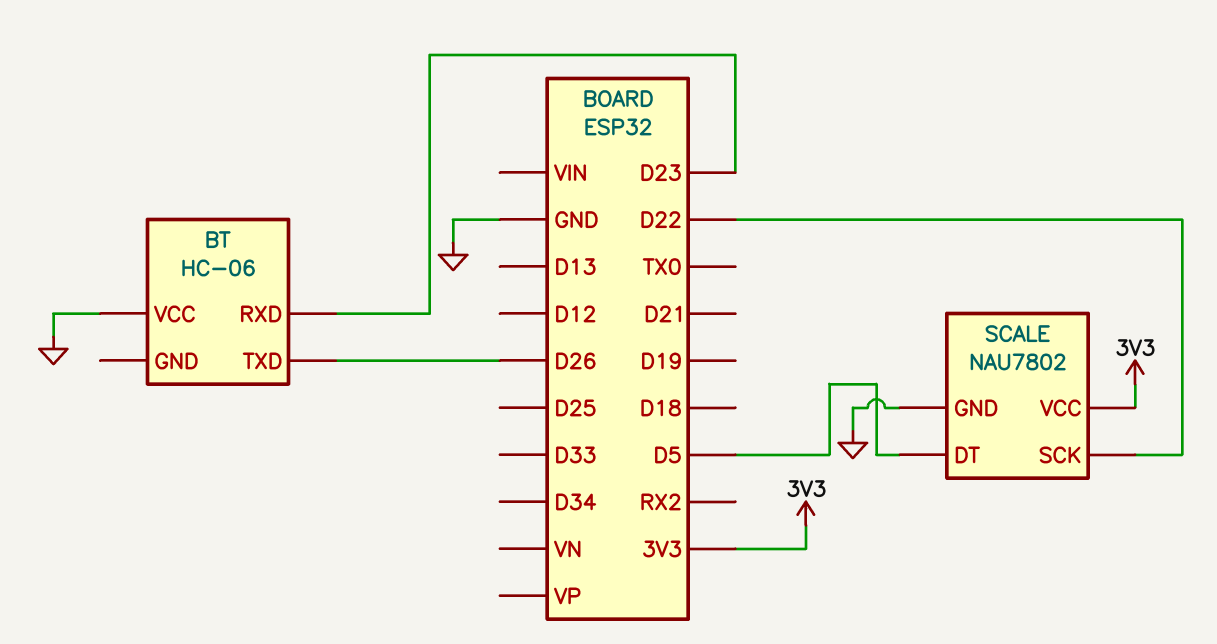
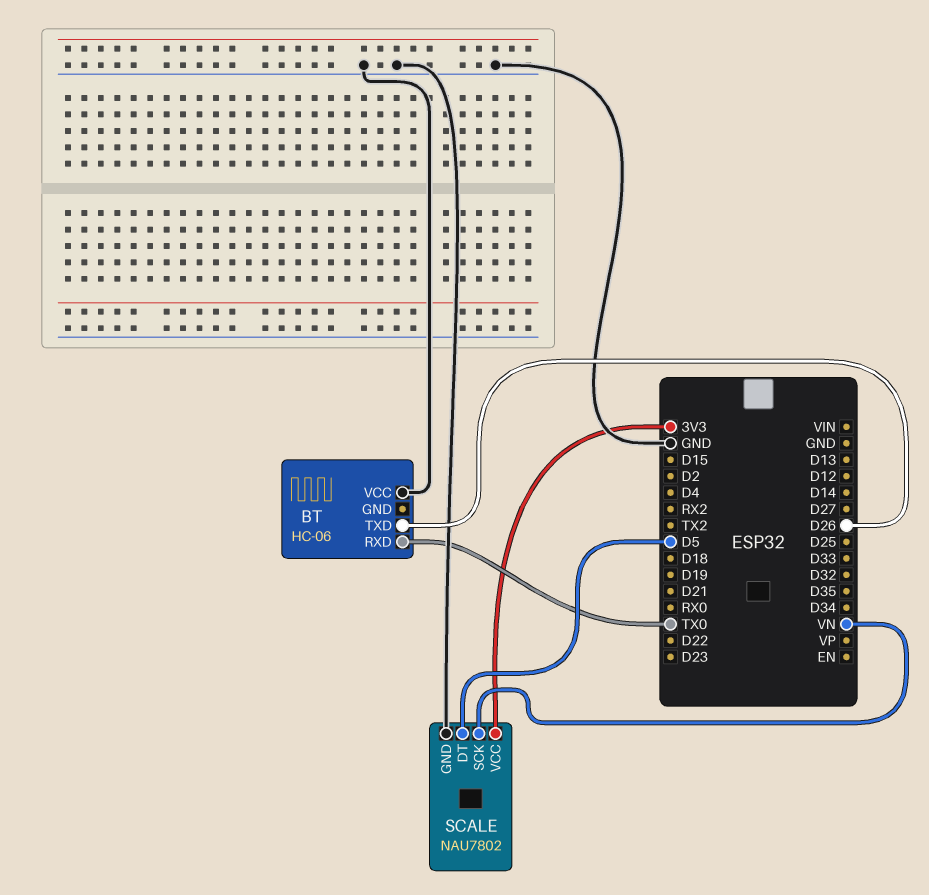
BT pin RXD: D23 -> TX0
SCALE pin SCK: D22 -> VN

